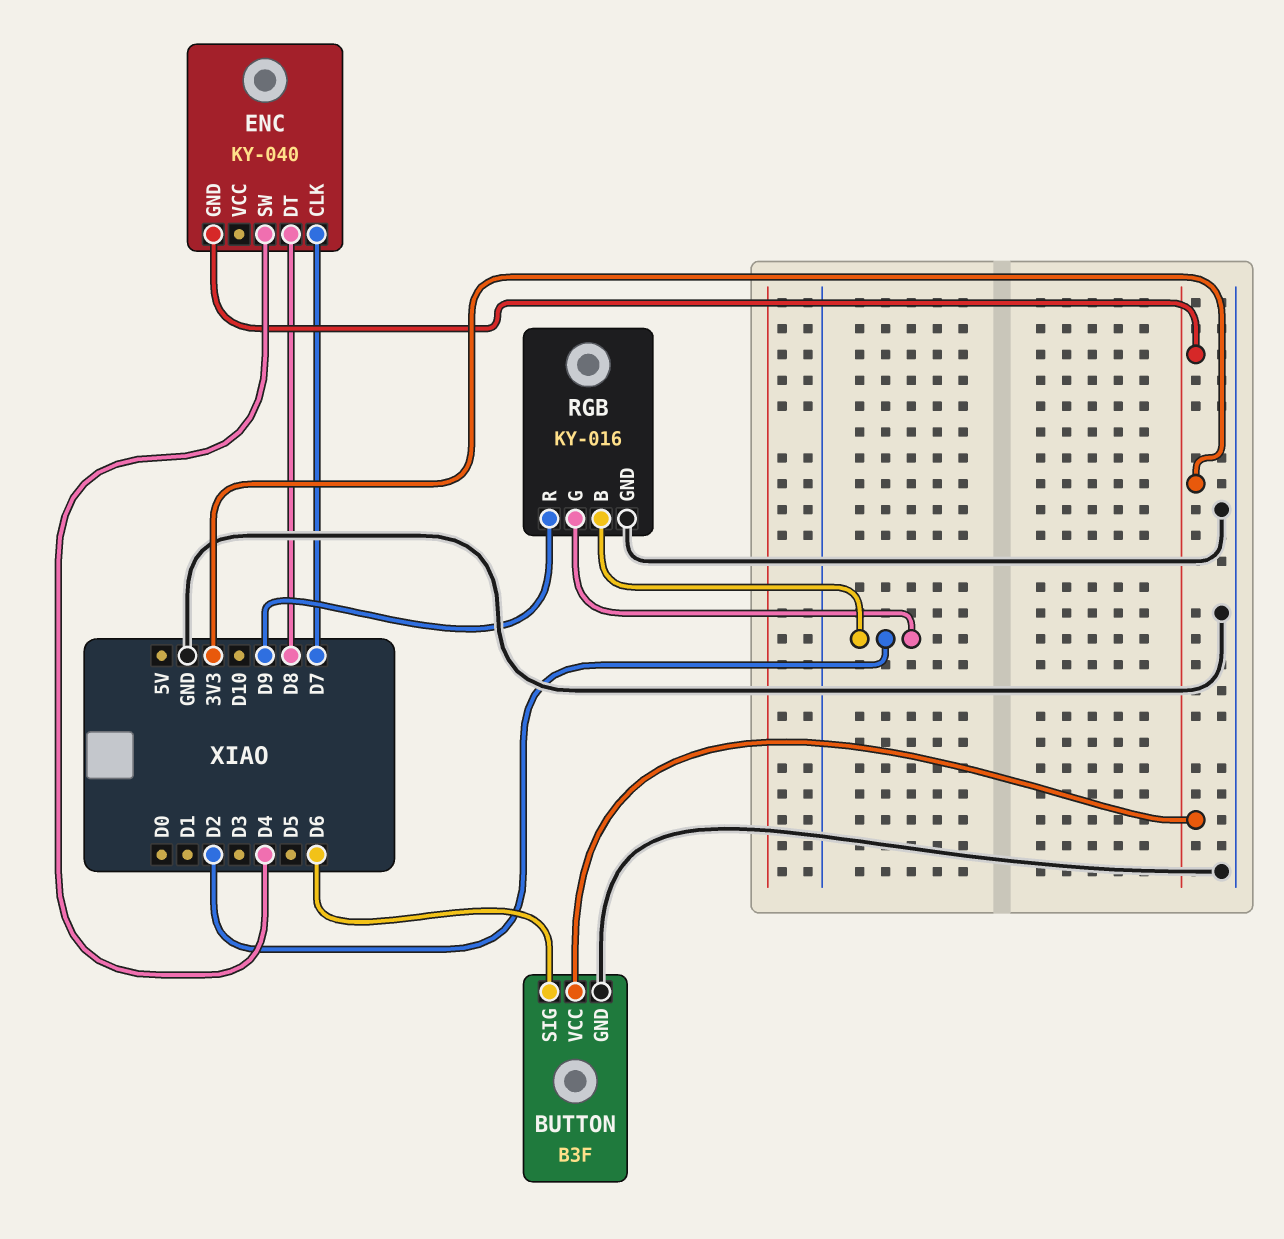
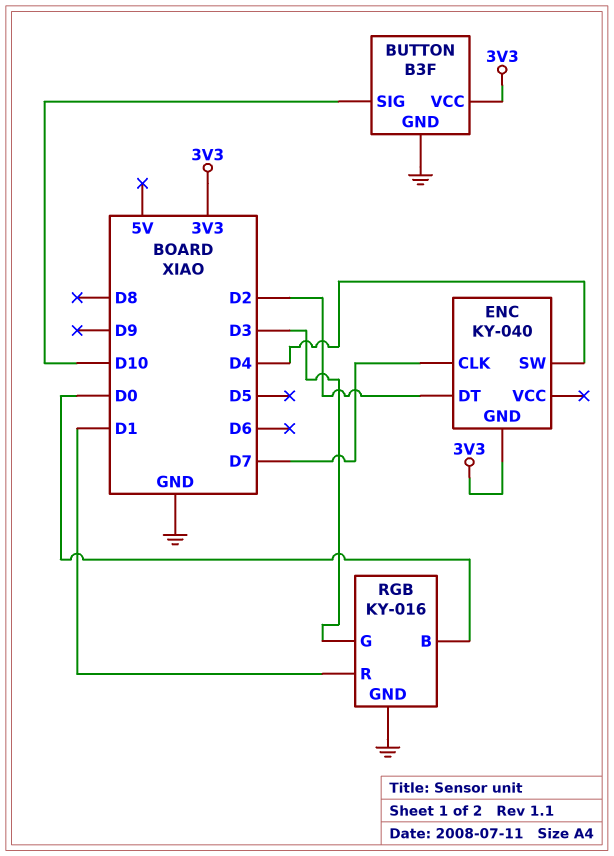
BUTTON pin SIG: D6 -> D10
ENC pin DT: D8 -> D2
RGB pin B: D2 -> D0
RGB pin G: D2 -> D3
RGB pin R: D9 -> D1

